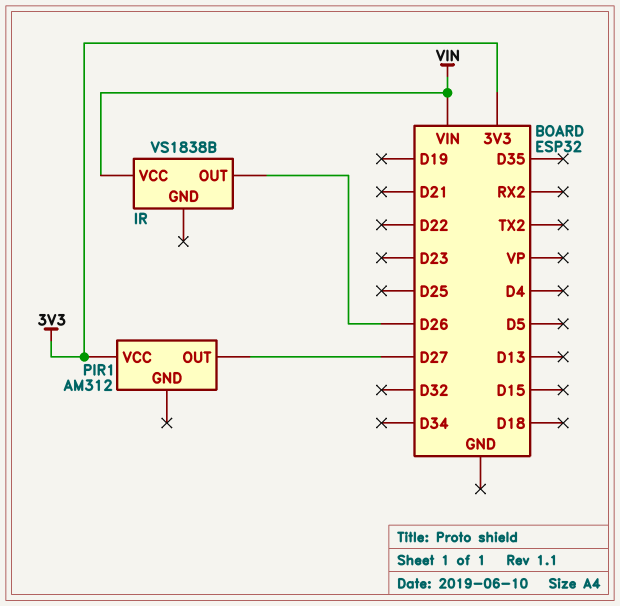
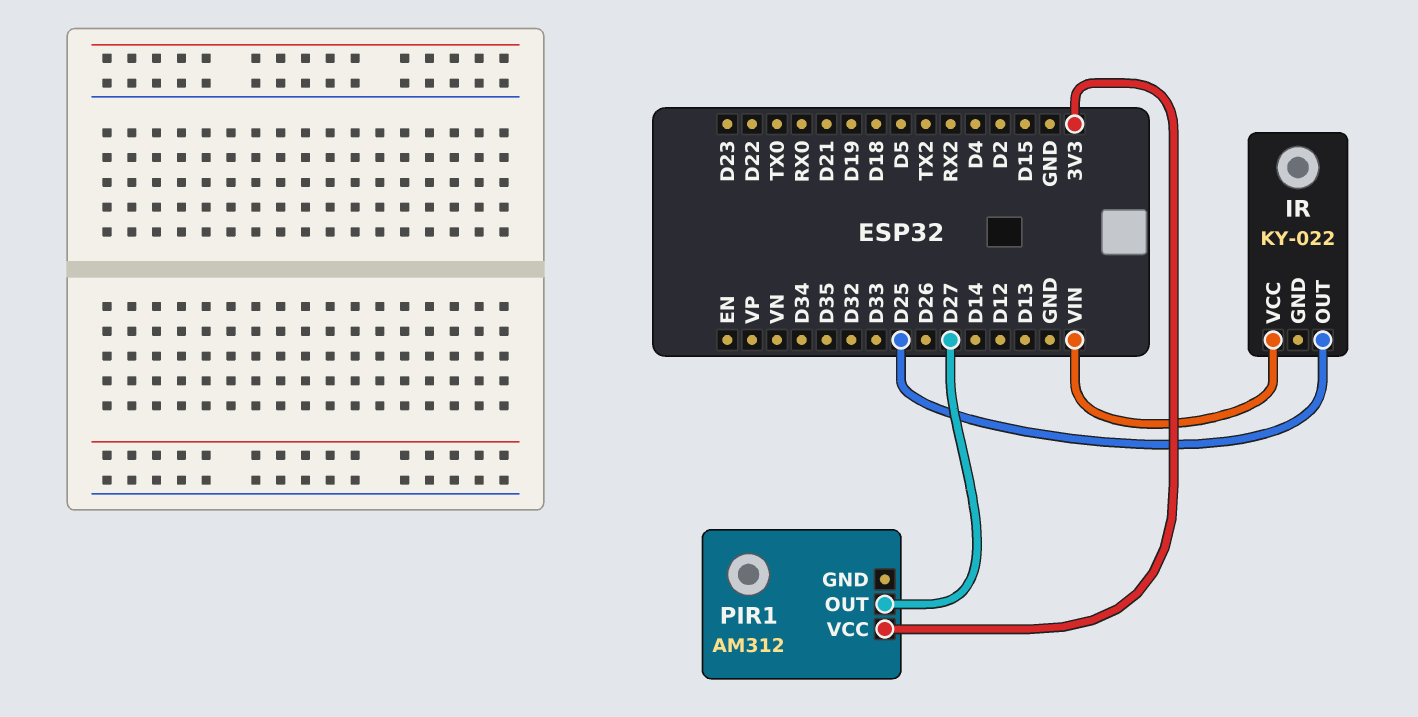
IR: VS1838B -> KY-022
IR pin OUT: D26 -> D25

